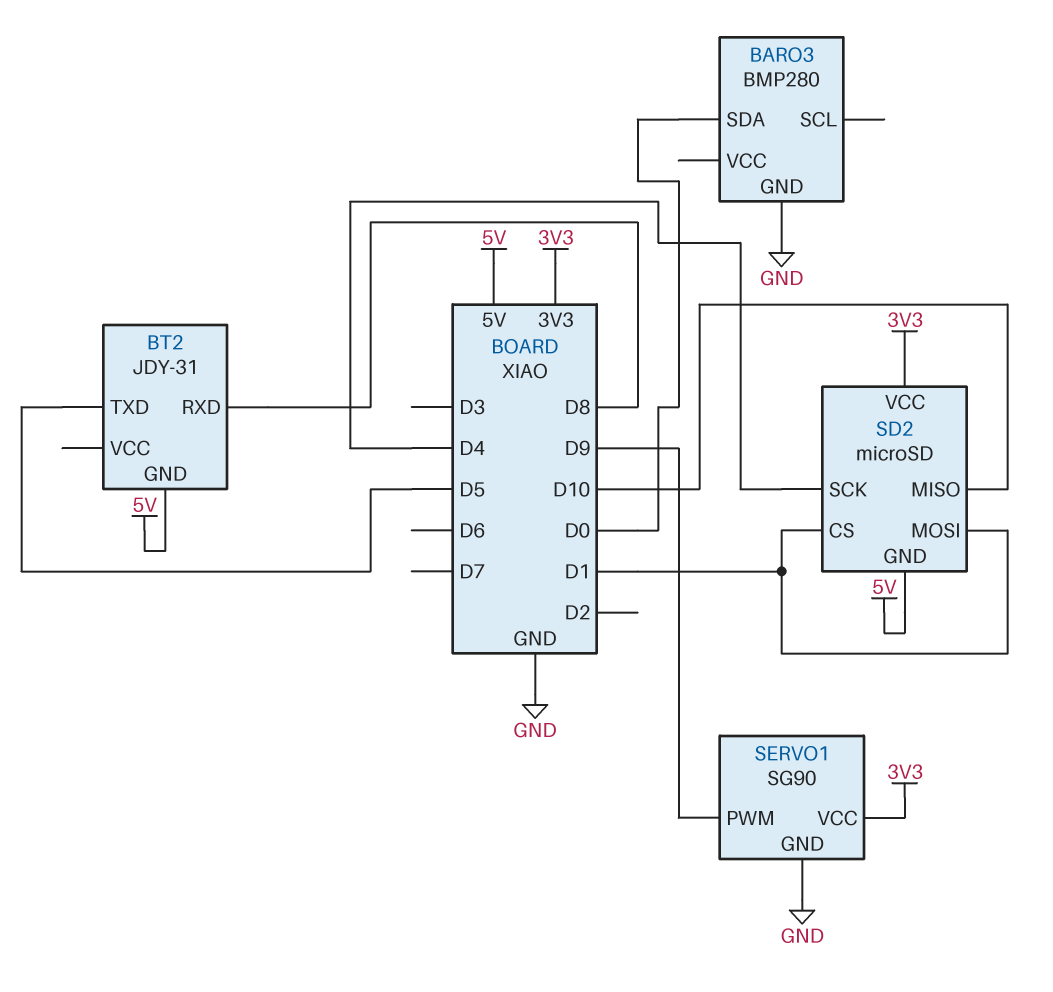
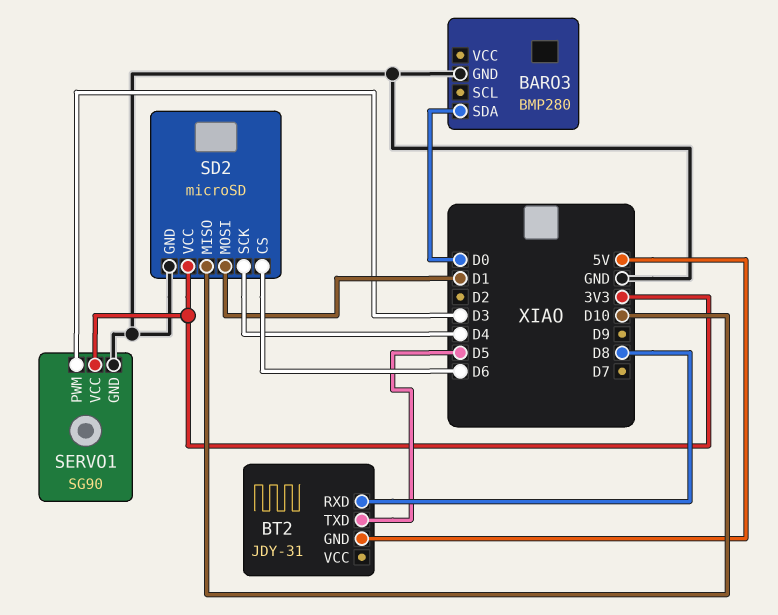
SD2 pin CS: D1 -> D6
SD2 pin GND: 5V -> GND
SERVO1 pin PWM: D9 -> D3

